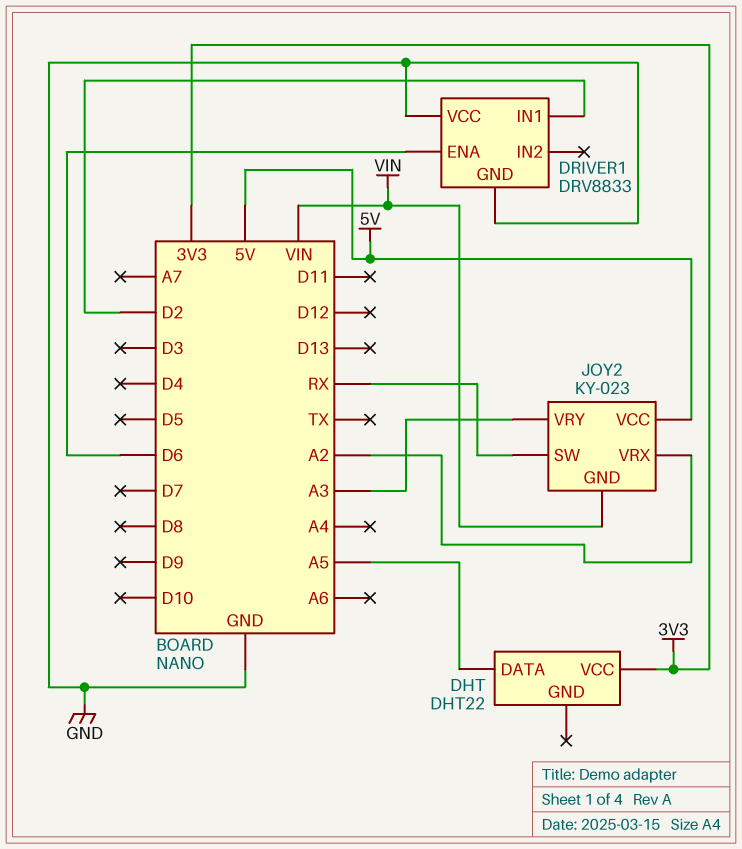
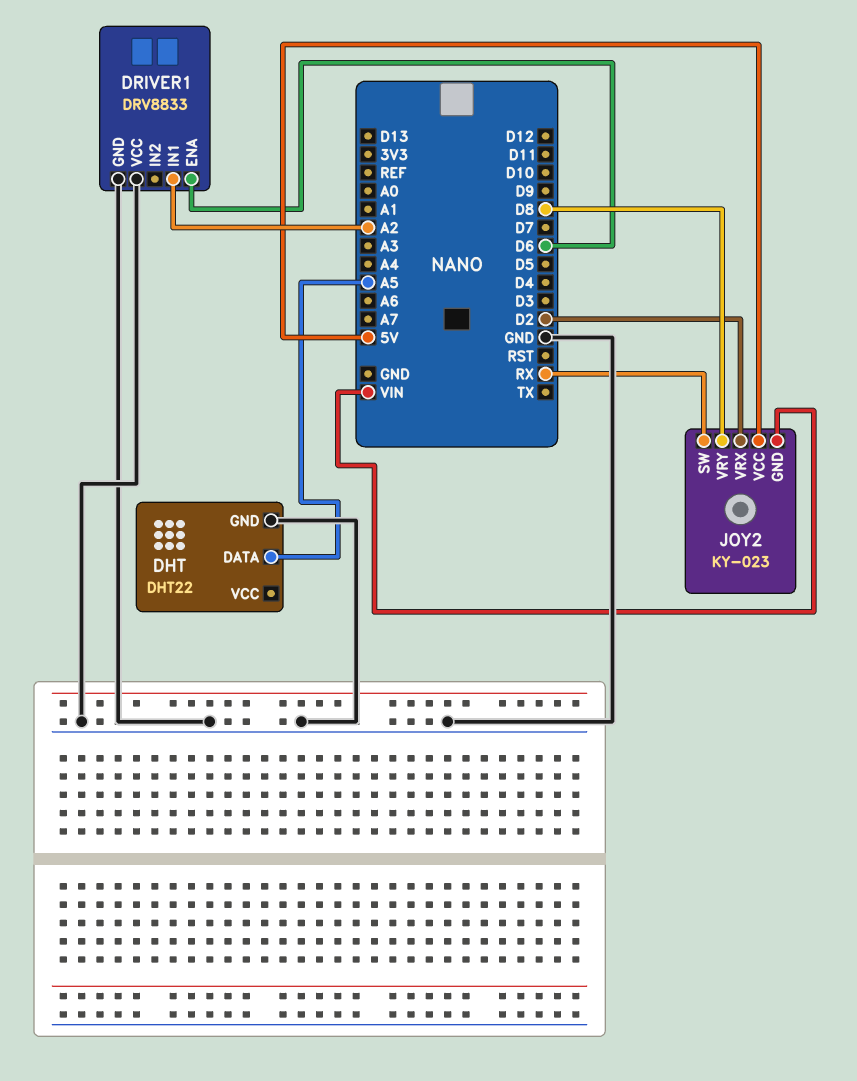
DHT pin GND: none -> GND
DHT pin VCC: 3V3 -> none
DRIVER1 pin IN1: D2 -> A2
JOY2 pin VRX: A2 -> D2
JOY2 pin VRY: A3 -> D8

